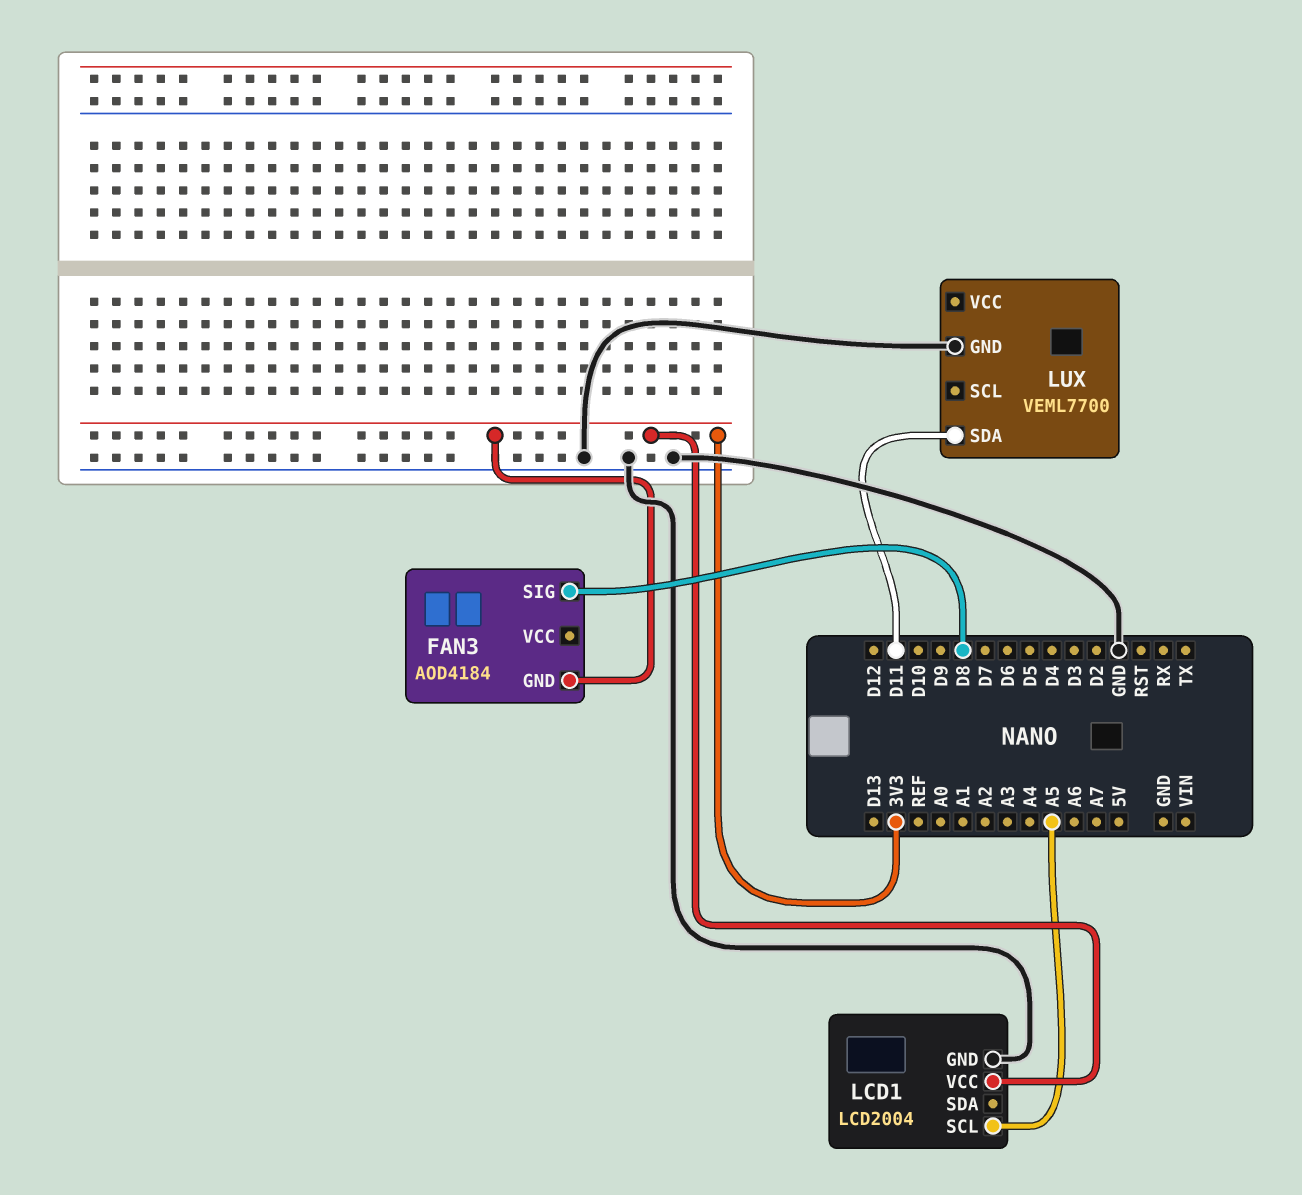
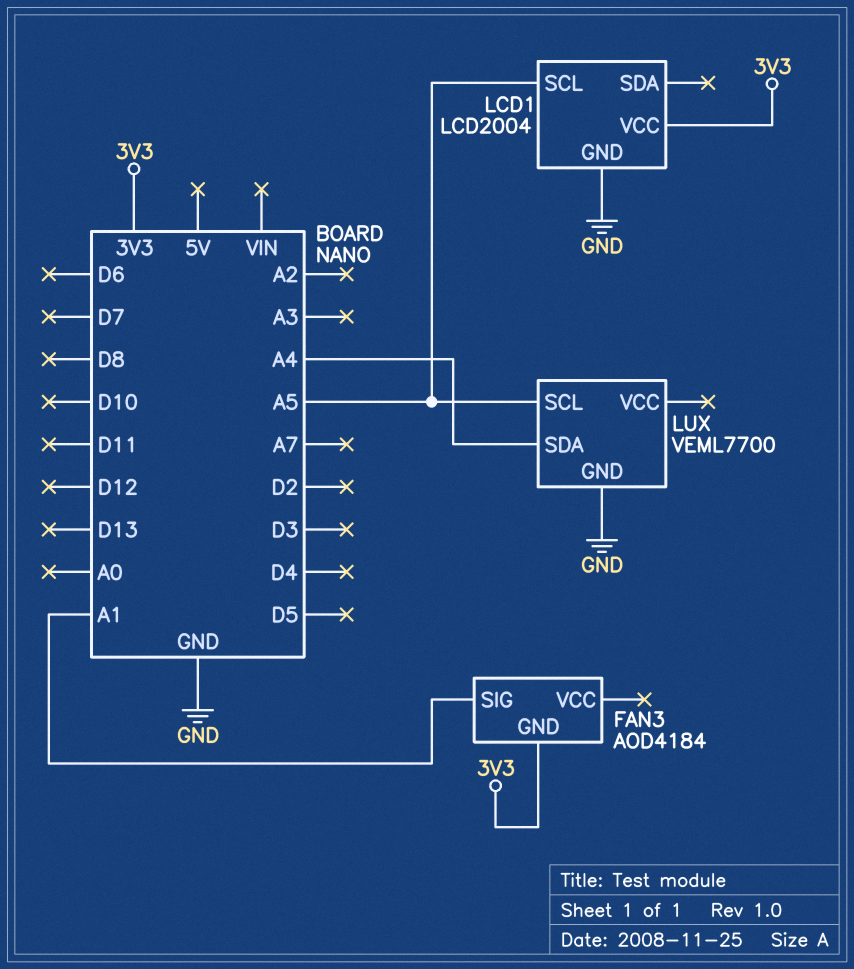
FAN3 pin SIG: D8 -> A1
LUX pin SCL: none -> A5
LUX pin SDA: D11 -> A4

